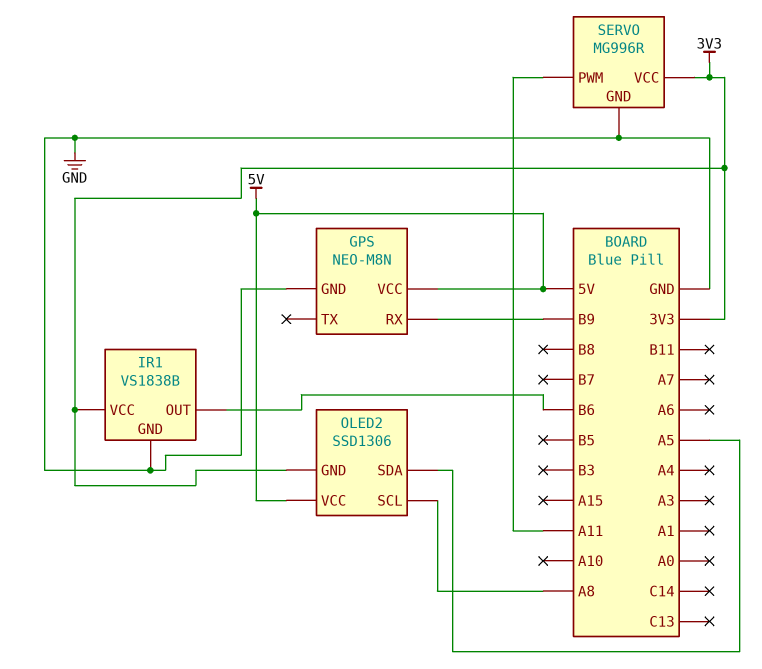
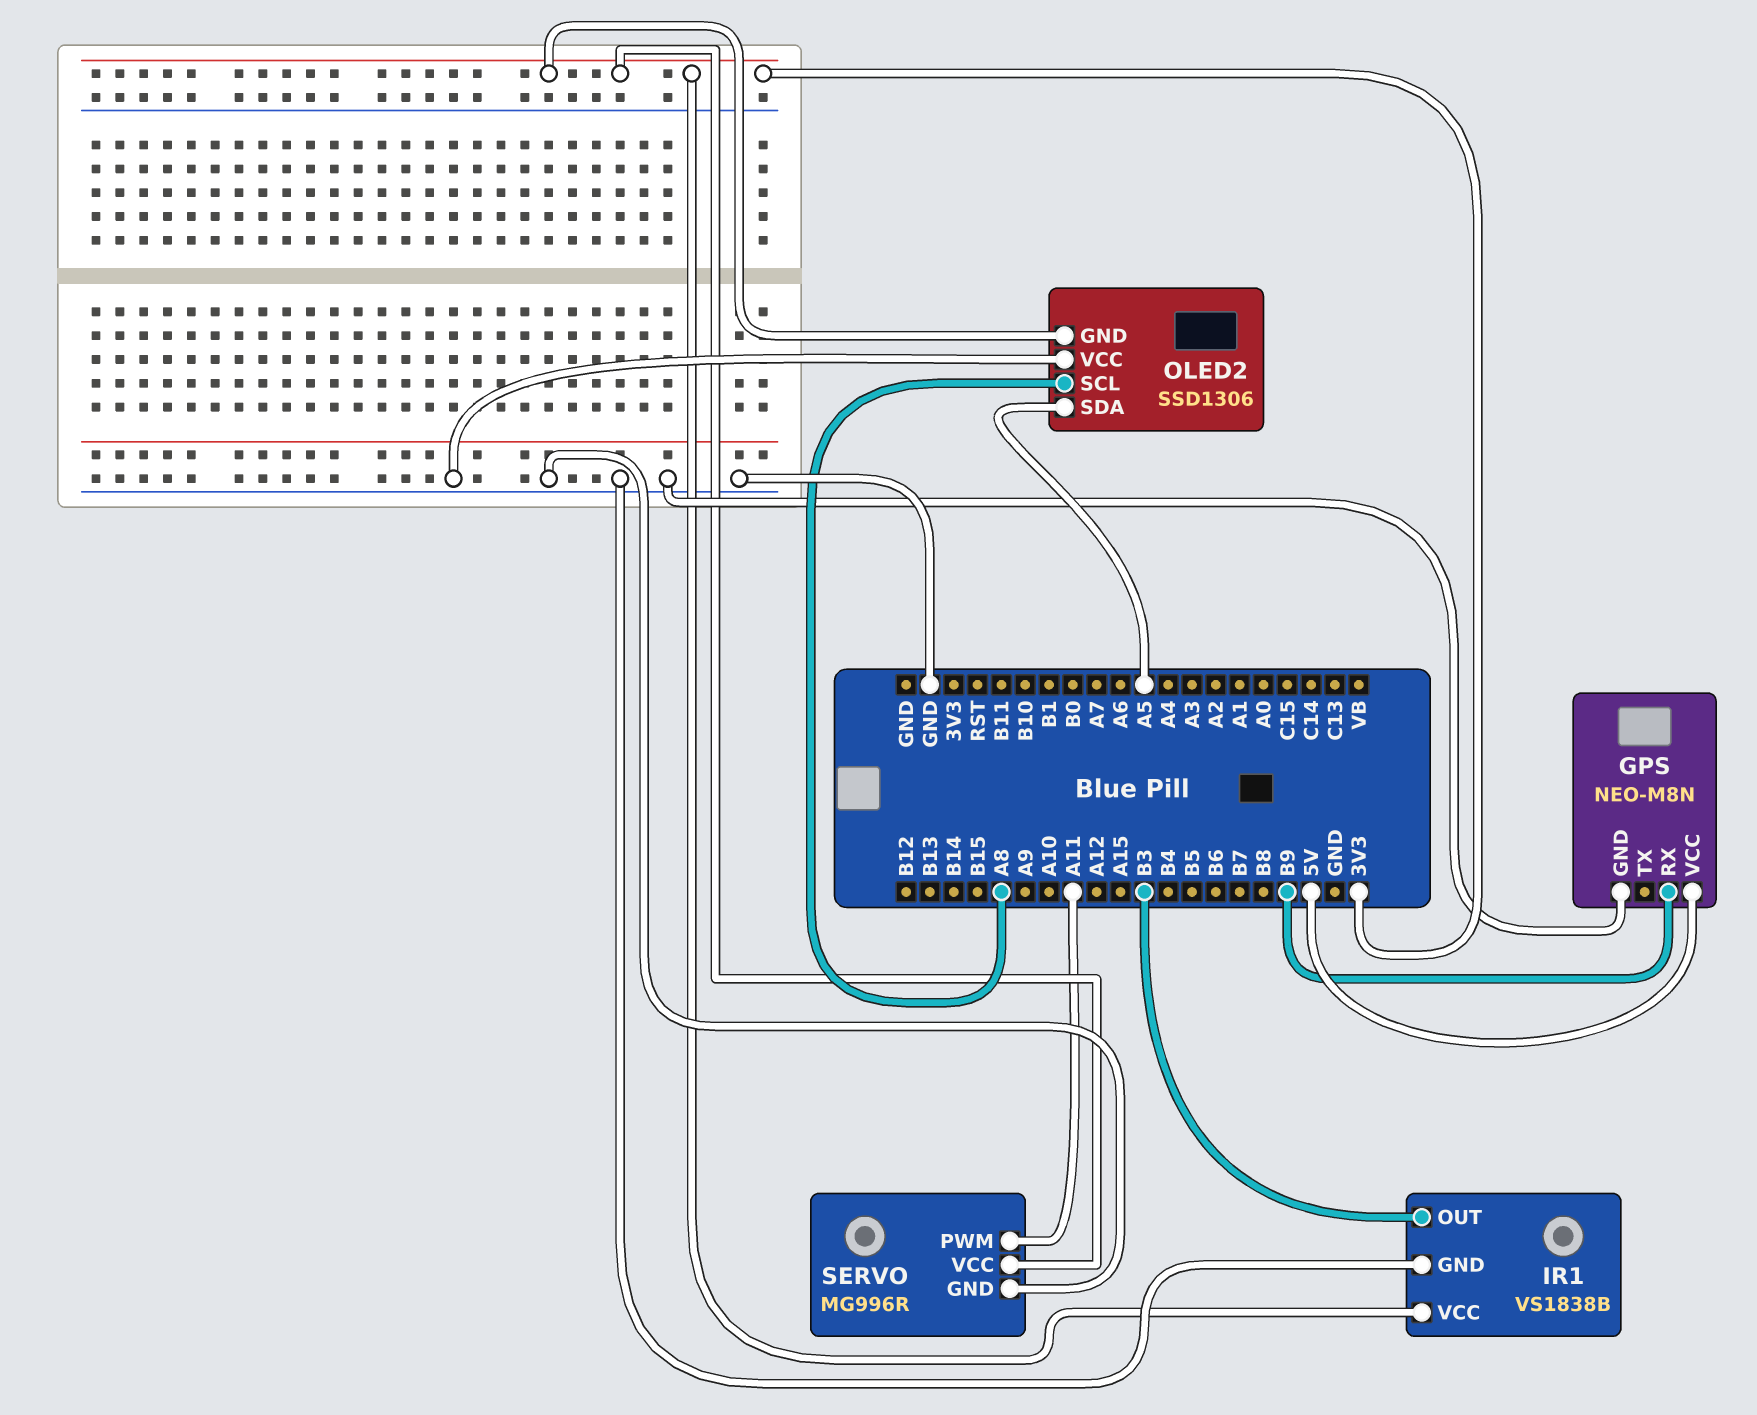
IR1 pin OUT: B6 -> B3
OLED2 pin VCC: 5V -> GND

